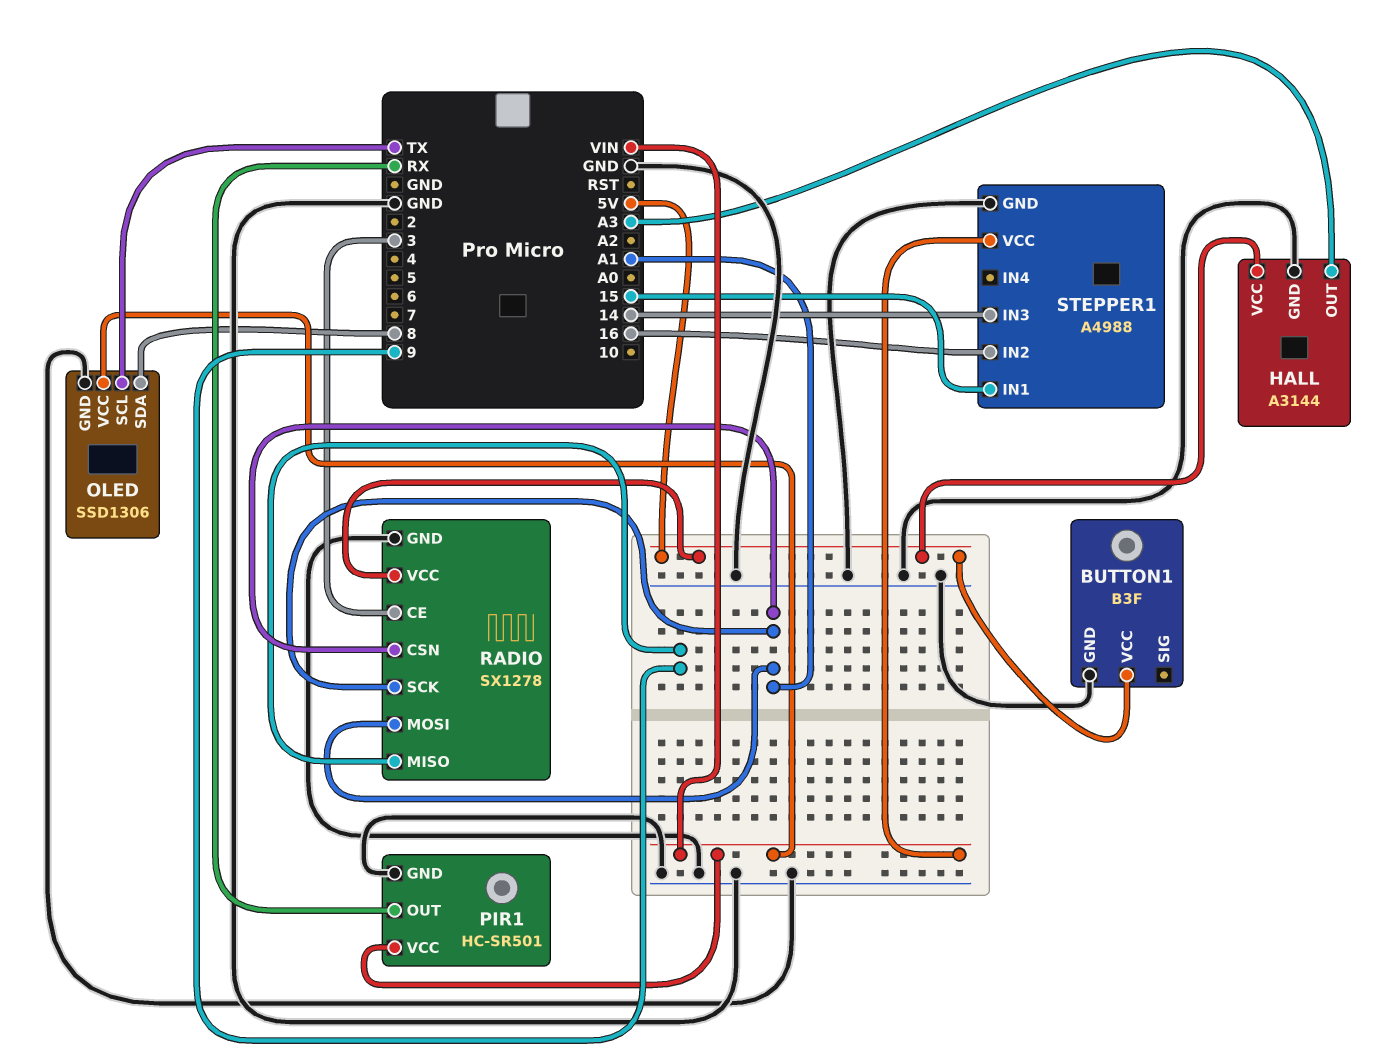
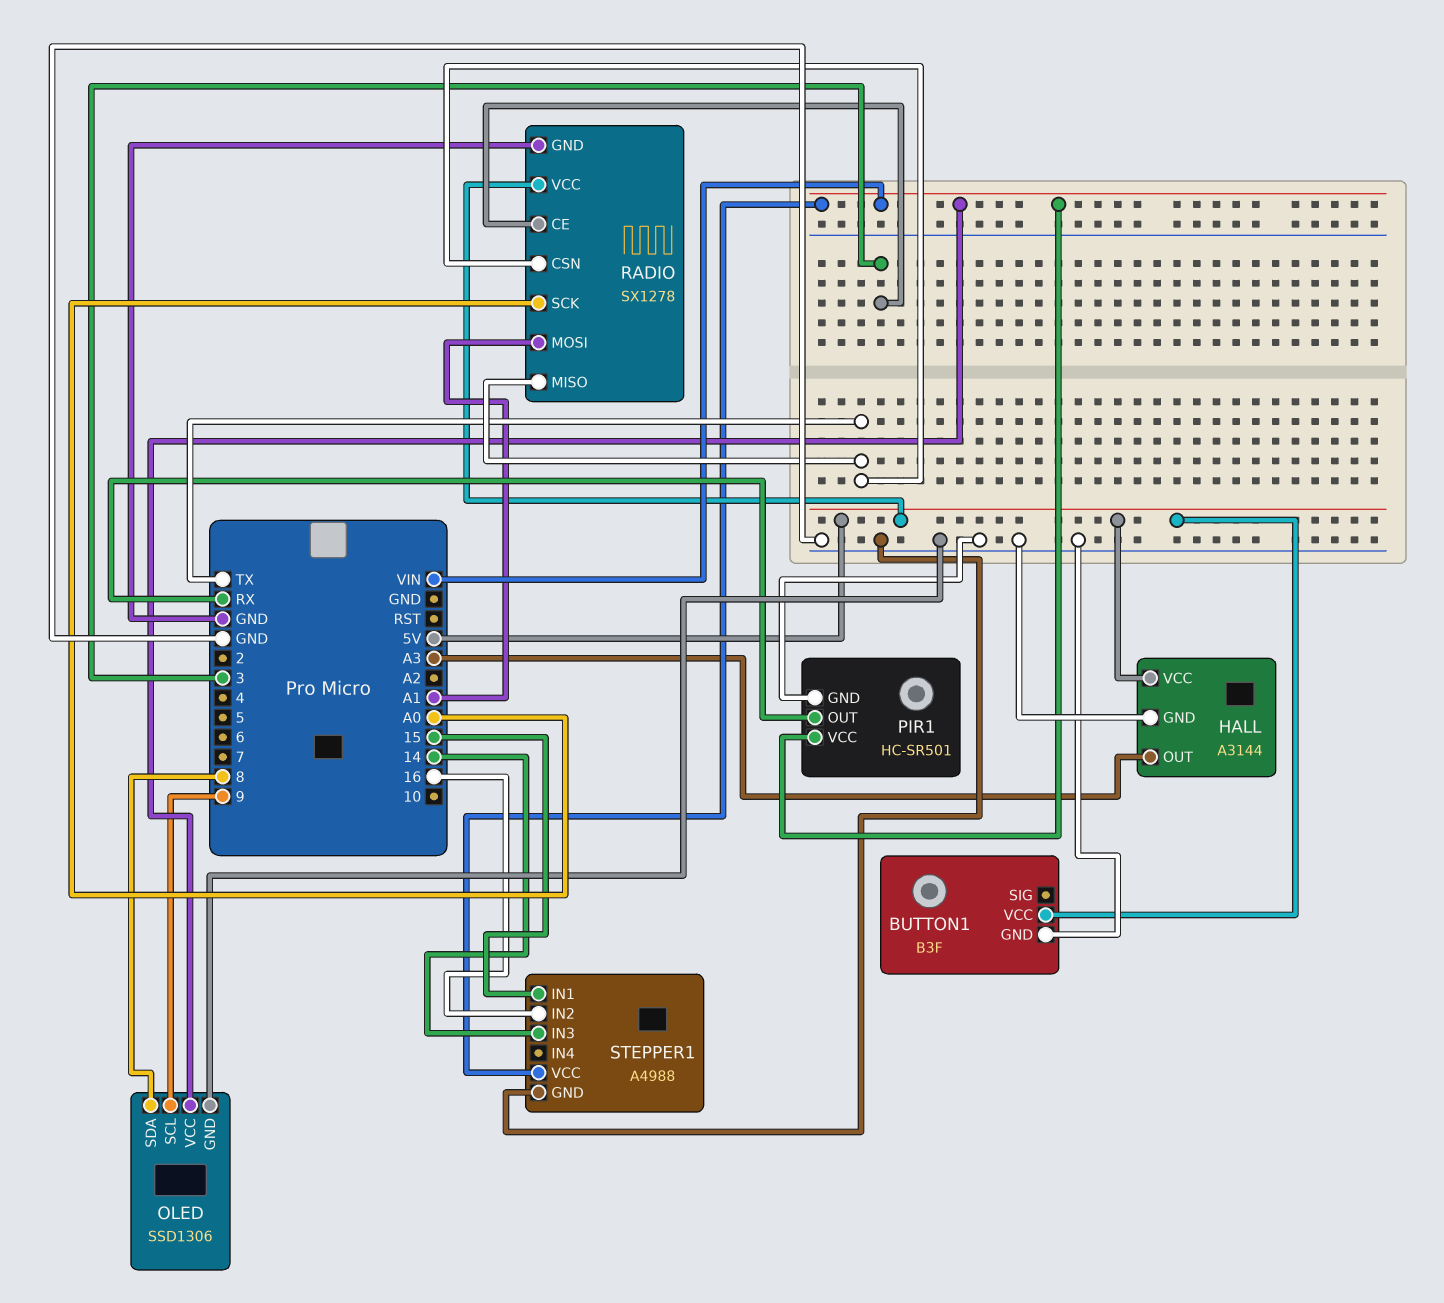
OLED pin SCL: TX -> 9
RADIO pin CSN: A1 -> TX
RADIO pin MISO: 9 -> TX
RADIO pin SCK: A1 -> A0

